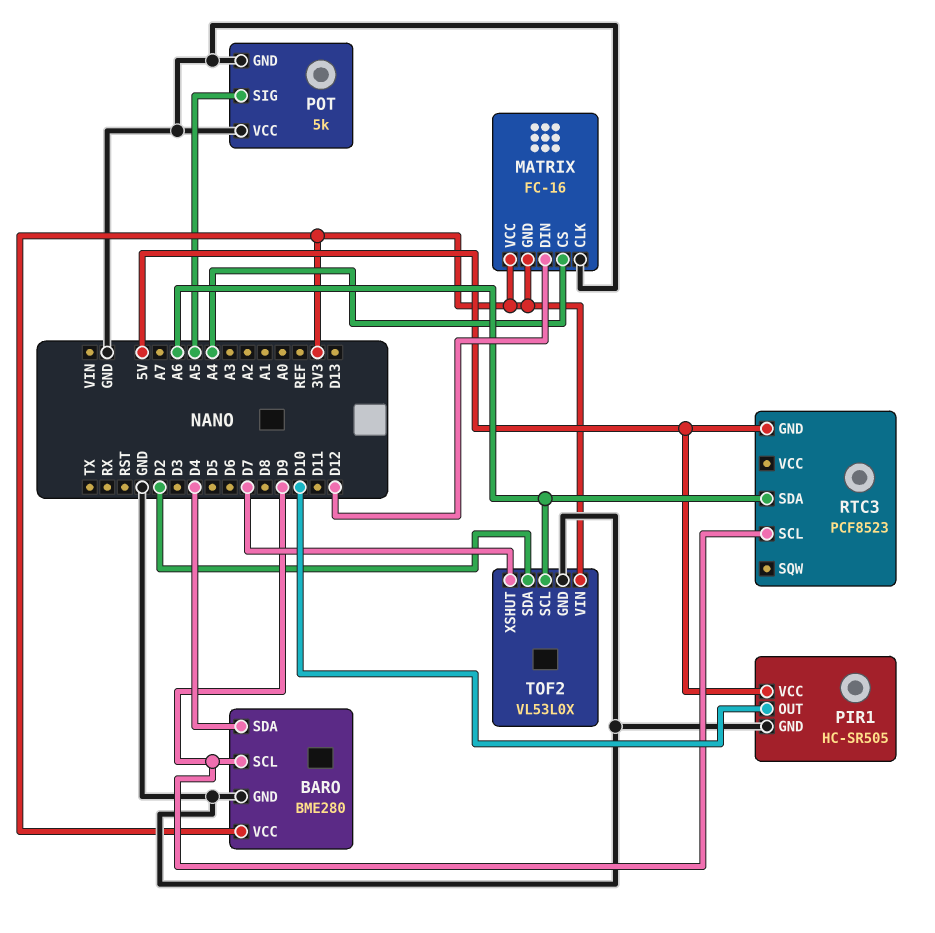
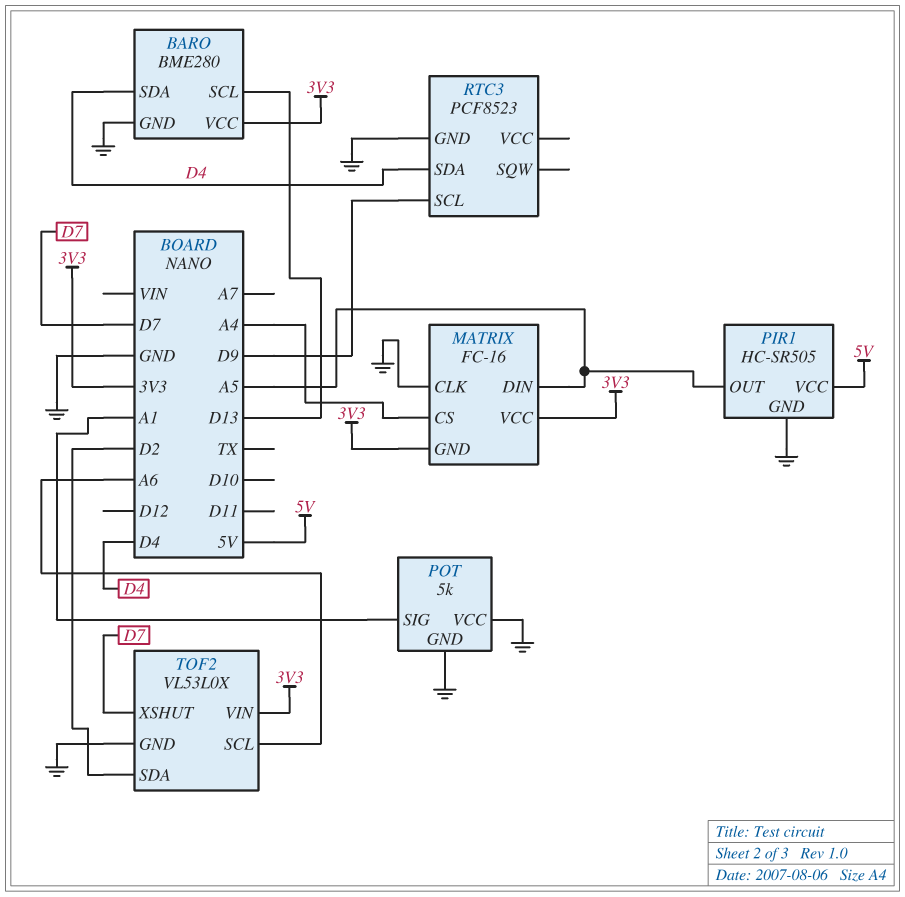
BARO pin SCL: D9 -> D13
MATRIX pin DIN: D12 -> A5
PIR1 pin OUT: D10 -> A5
POT pin SIG: A5 -> A1
RTC3 pin GND: 5V -> GND
RTC3 pin SDA: A6 -> D4

